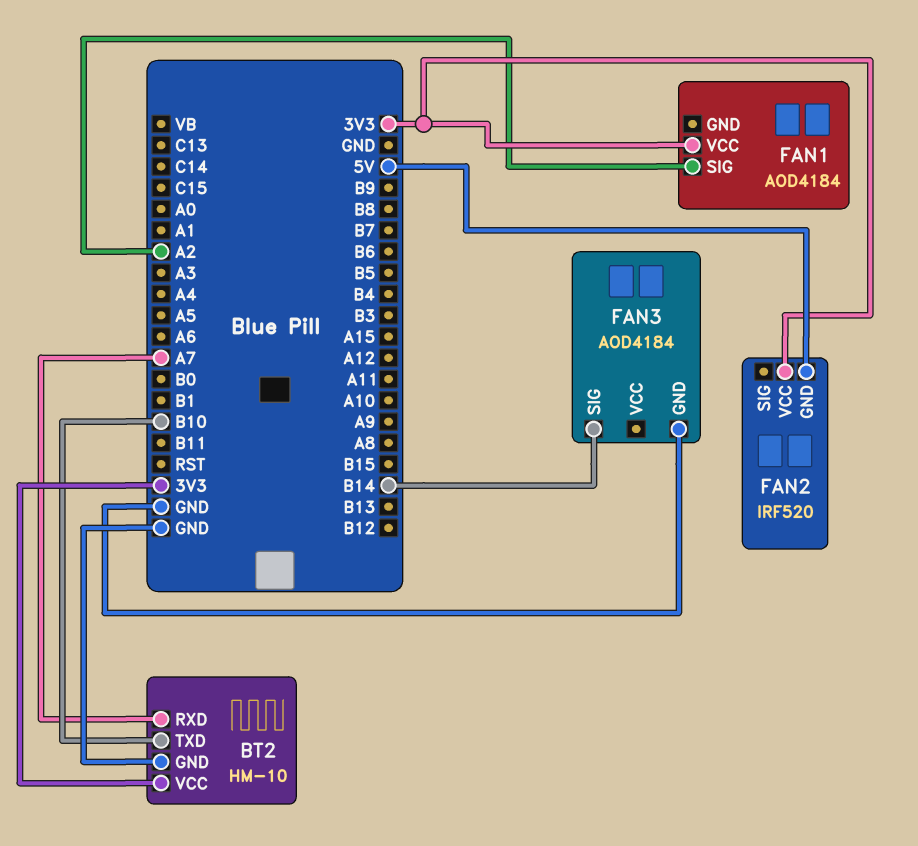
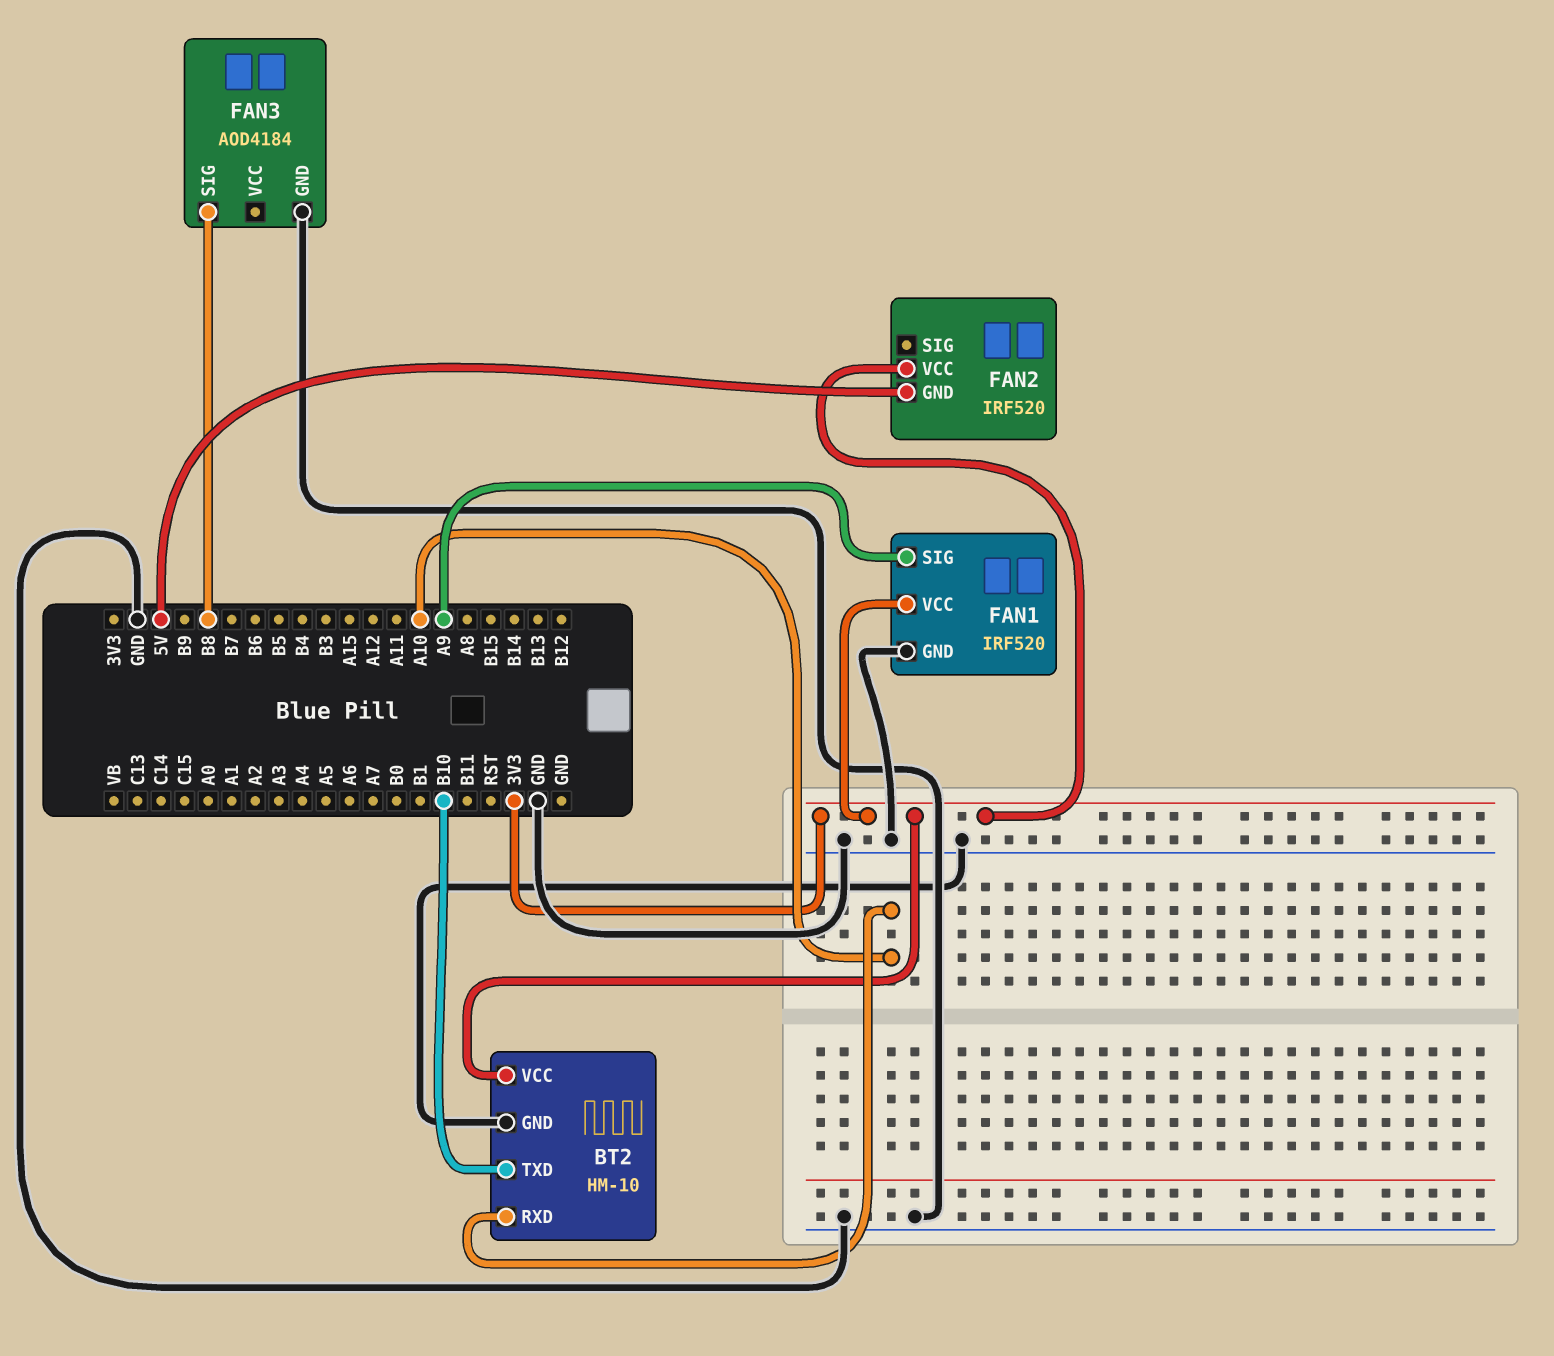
BT2 pin RXD: A7 -> A10
FAN1: AOD4184 -> IRF520
FAN1 pin GND: none -> GND
FAN1 pin SIG: A2 -> A9
FAN3 pin SIG: B14 -> B8

